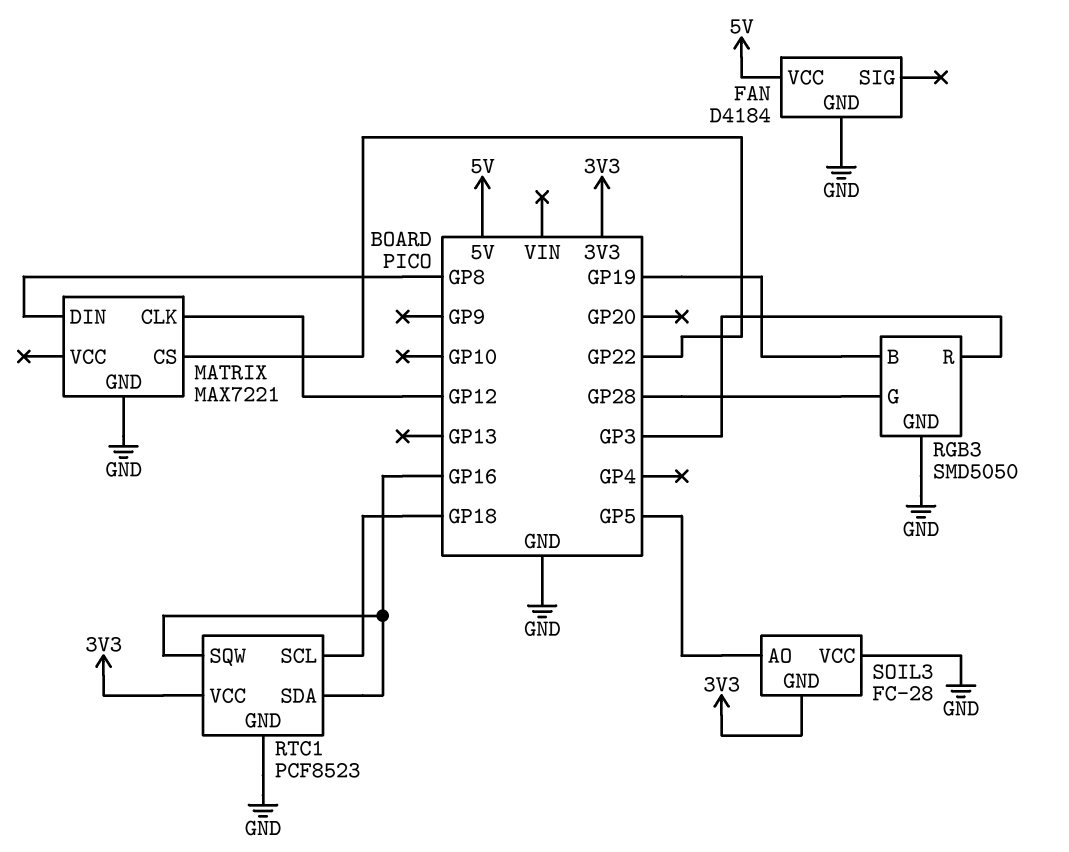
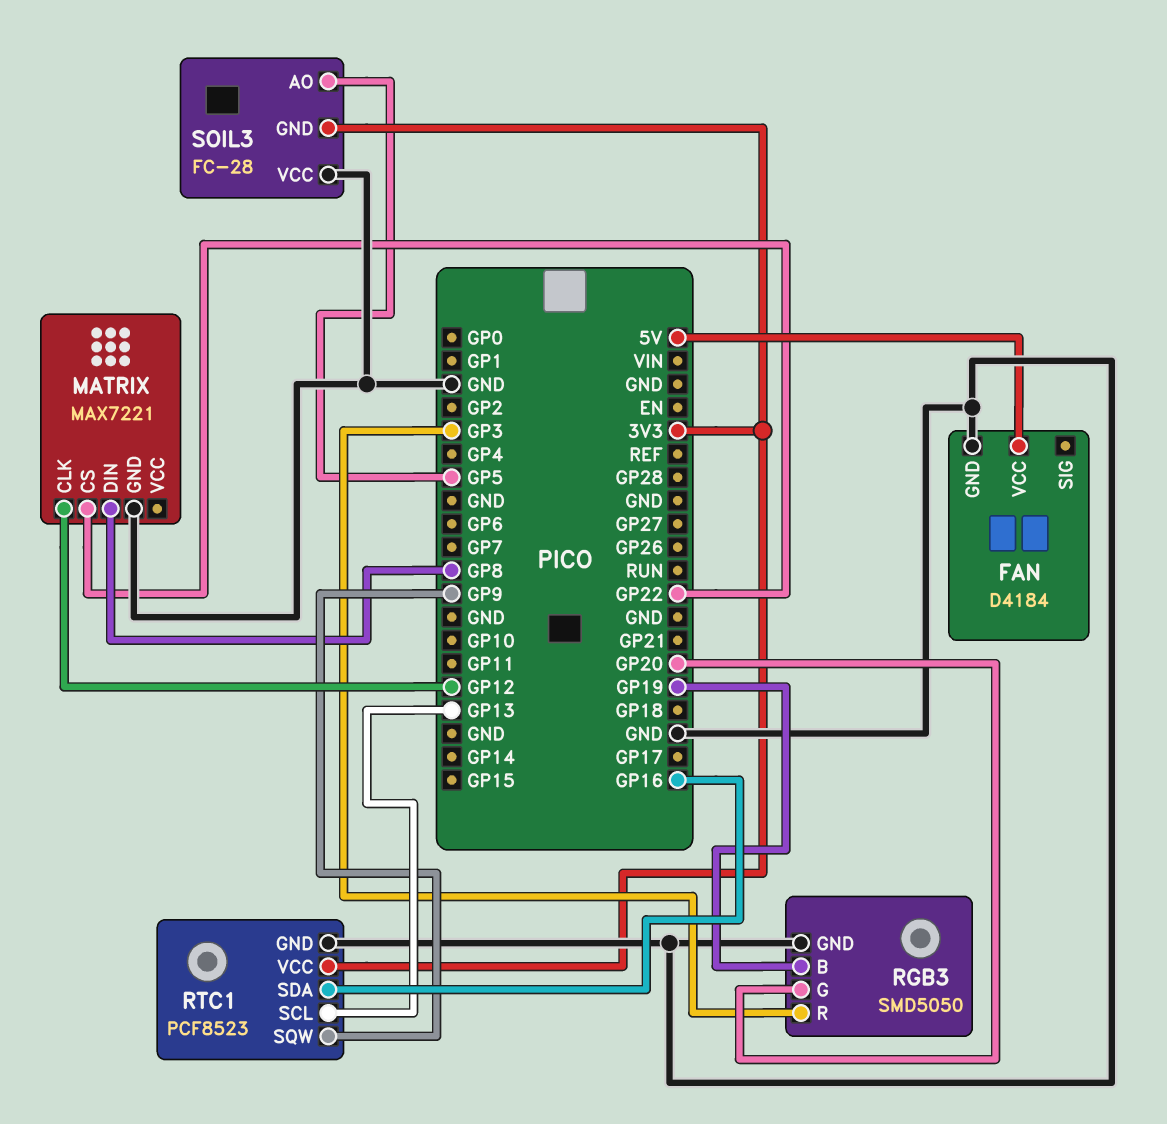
RGB3 pin G: GP28 -> GP20
RTC1 pin SCL: GP18 -> GP13
RTC1 pin SQW: GP16 -> GP9

